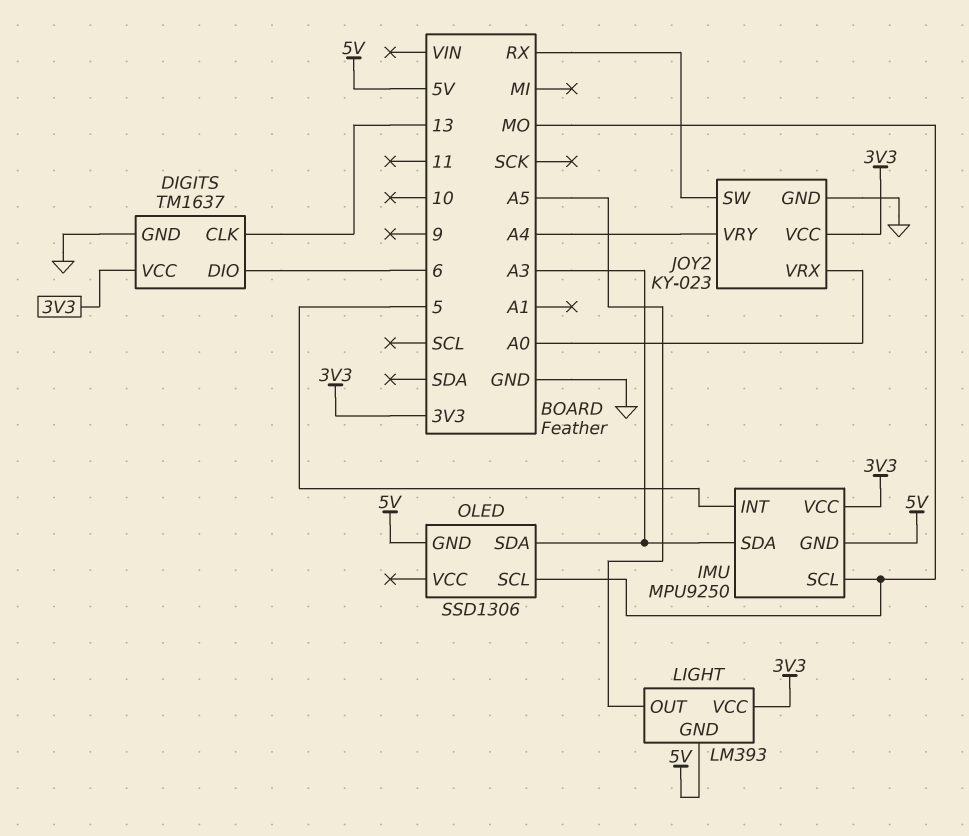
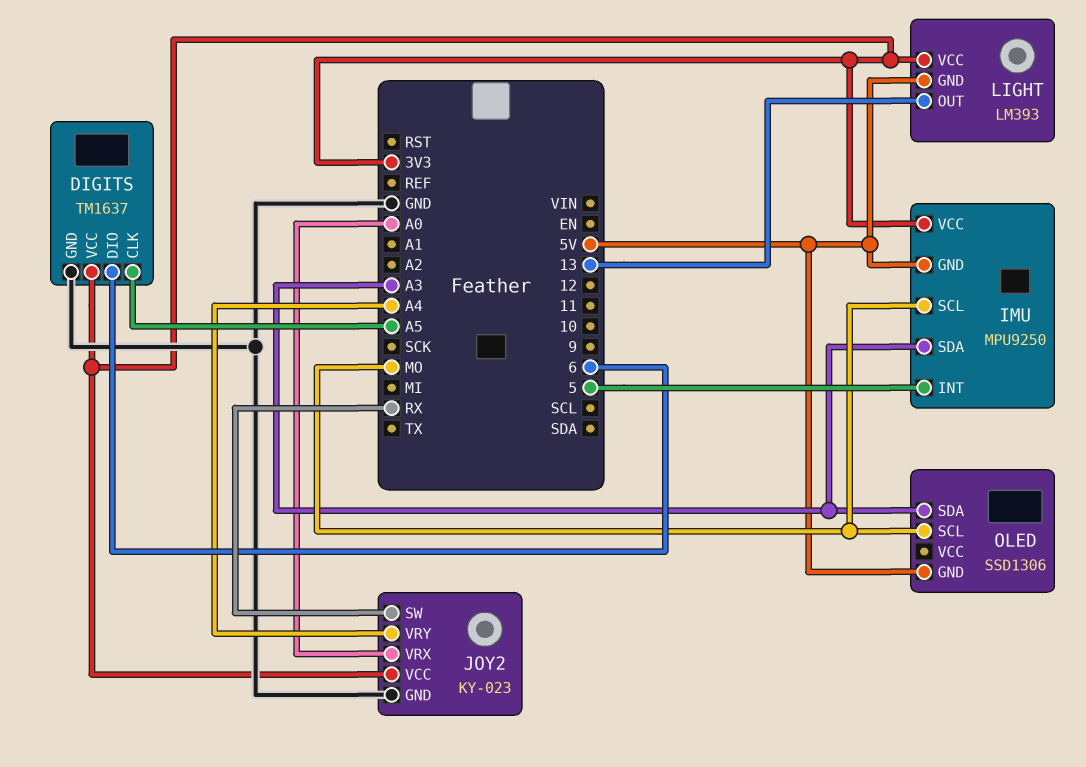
DIGITS pin CLK: 13 -> A5
LIGHT pin OUT: A5 -> 13

